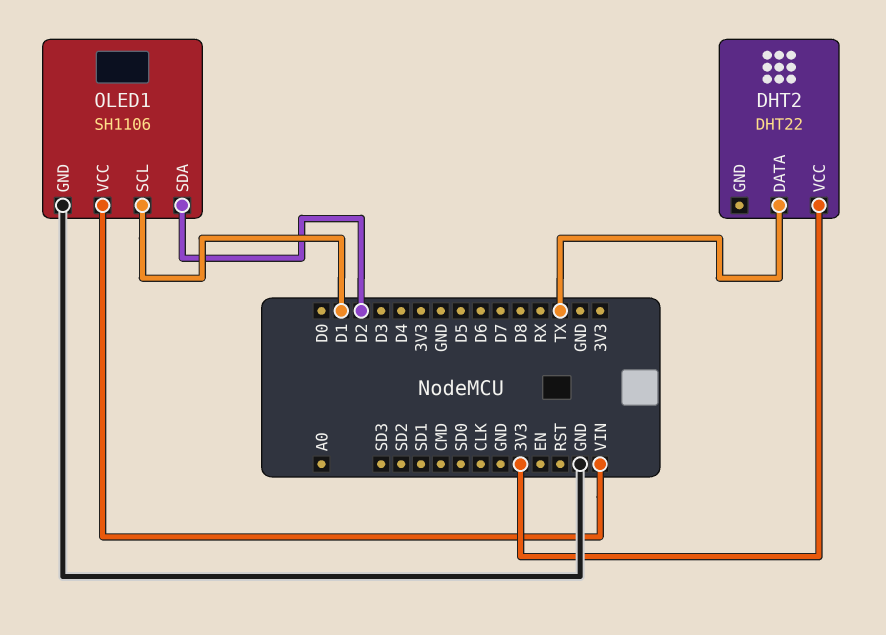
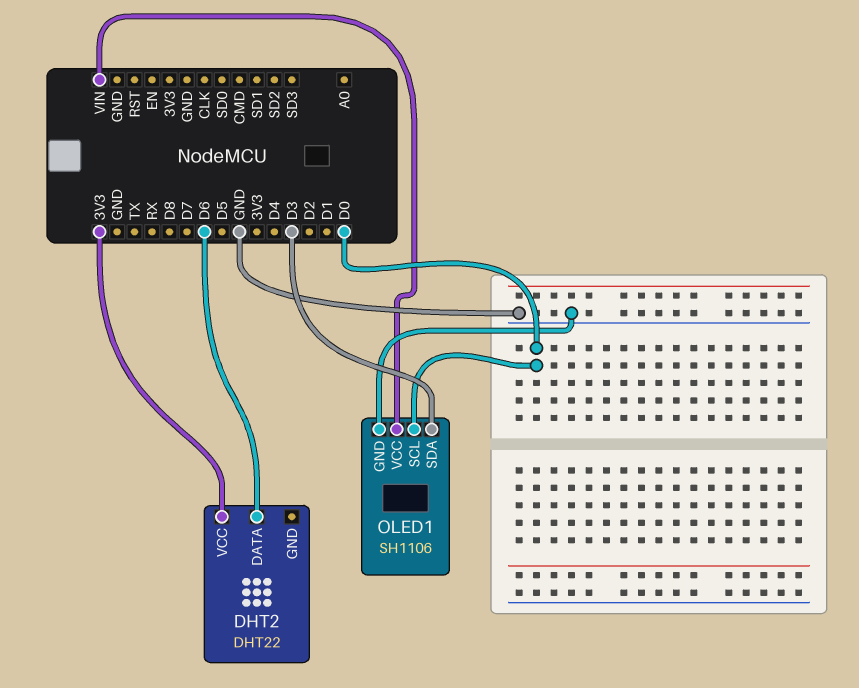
DHT2 pin DATA: TX -> D6
OLED1 pin SCL: D1 -> D0
OLED1 pin SDA: D2 -> D3

